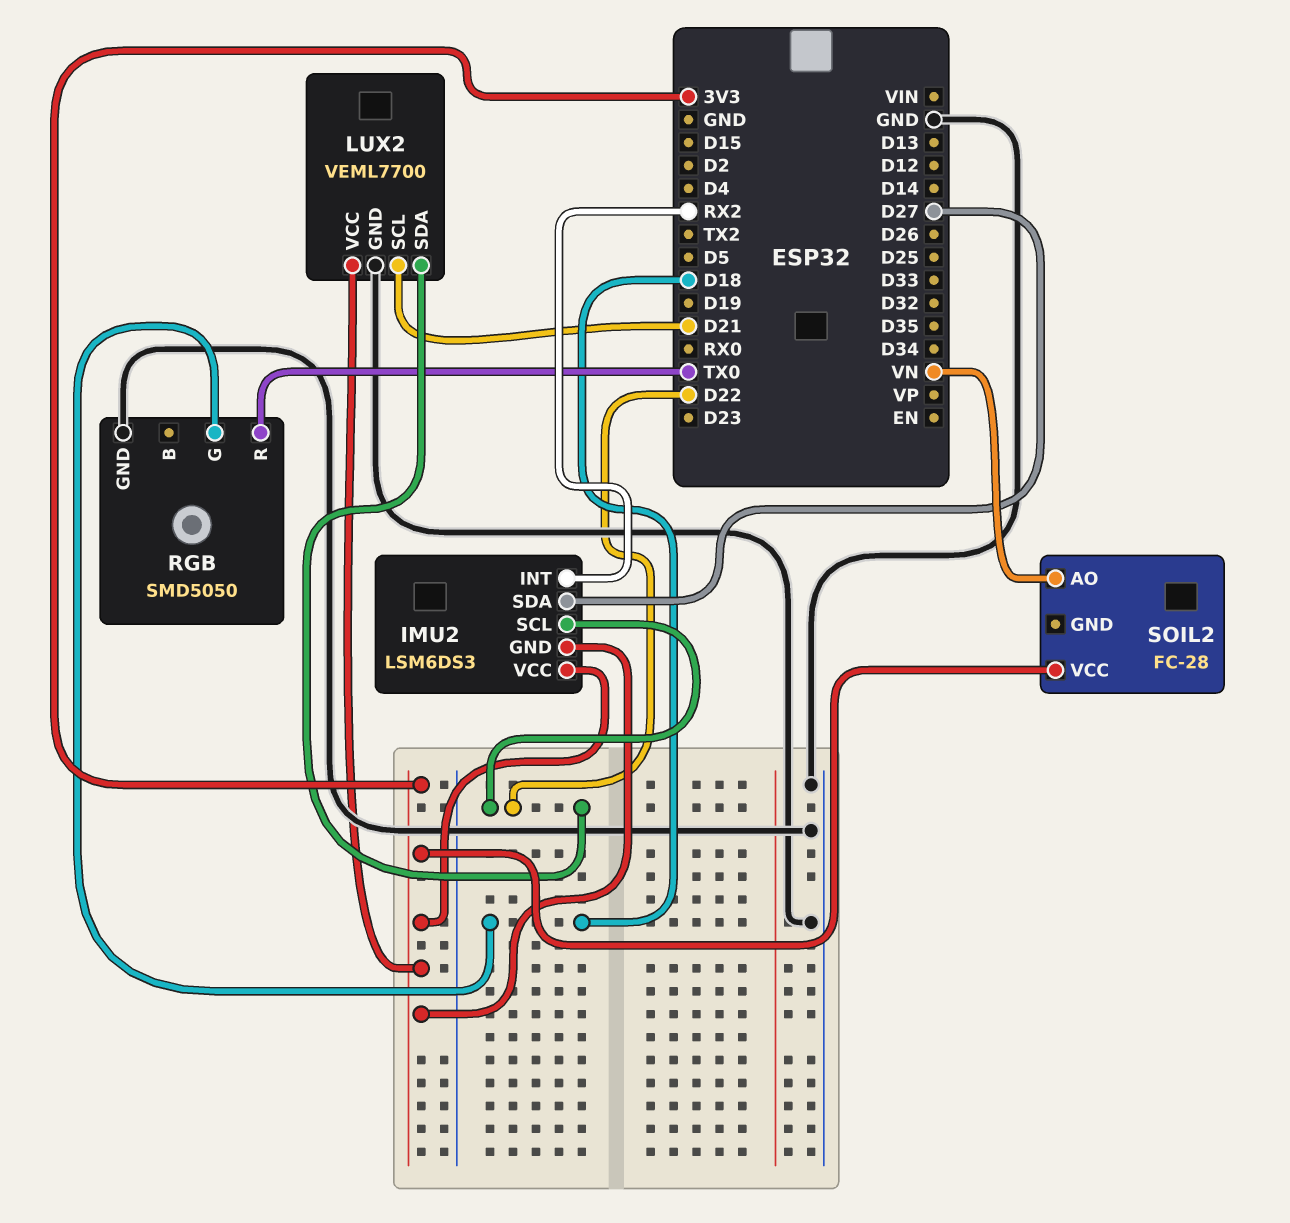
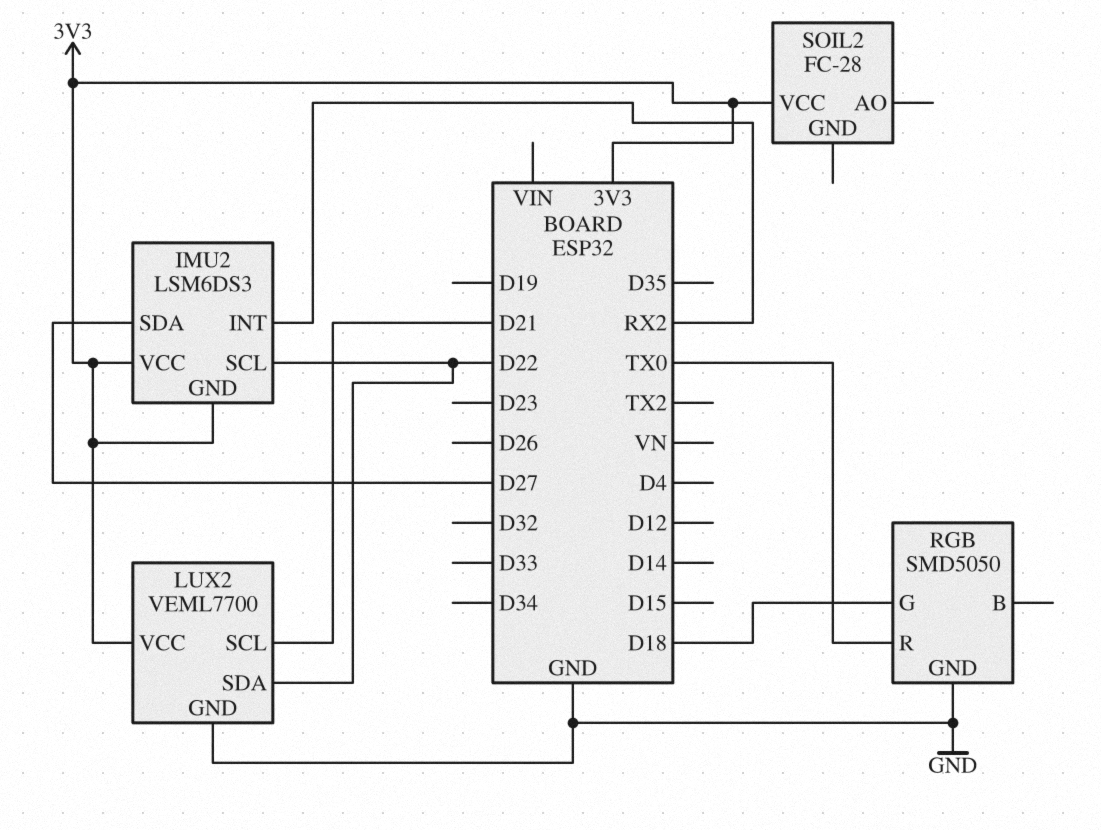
SOIL2 pin AO: VN -> none

